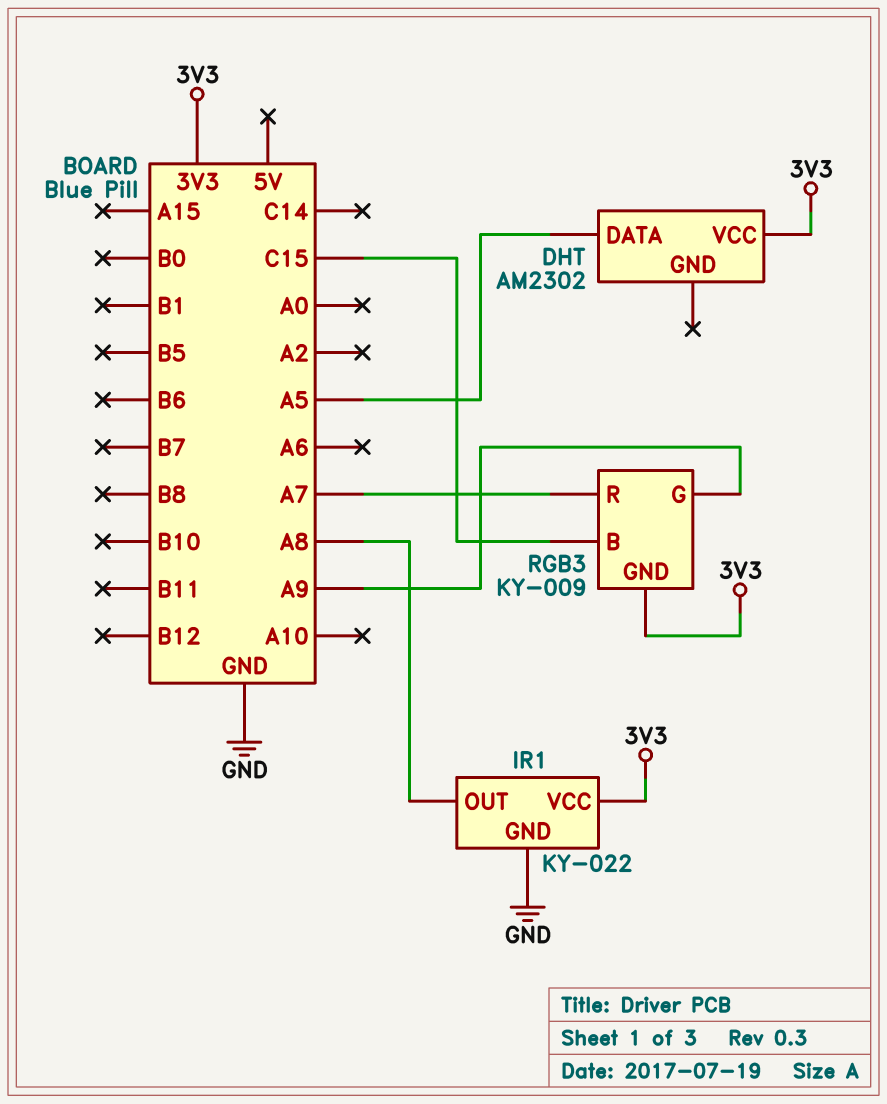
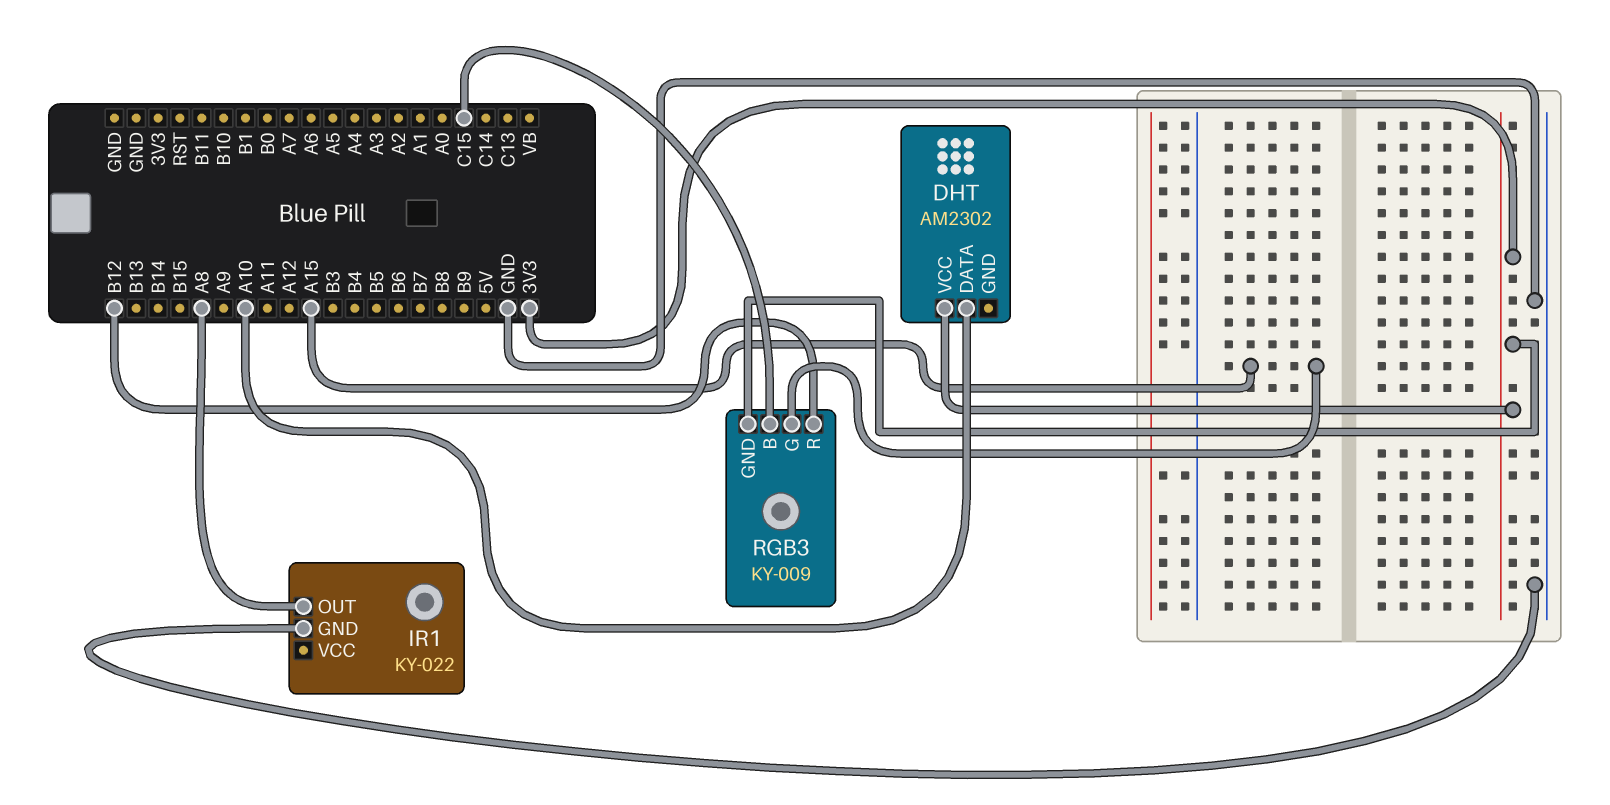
DHT pin DATA: A5 -> A10
IR1 pin VCC: 3V3 -> none
RGB3 pin G: A9 -> A15
RGB3 pin R: A7 -> B12

